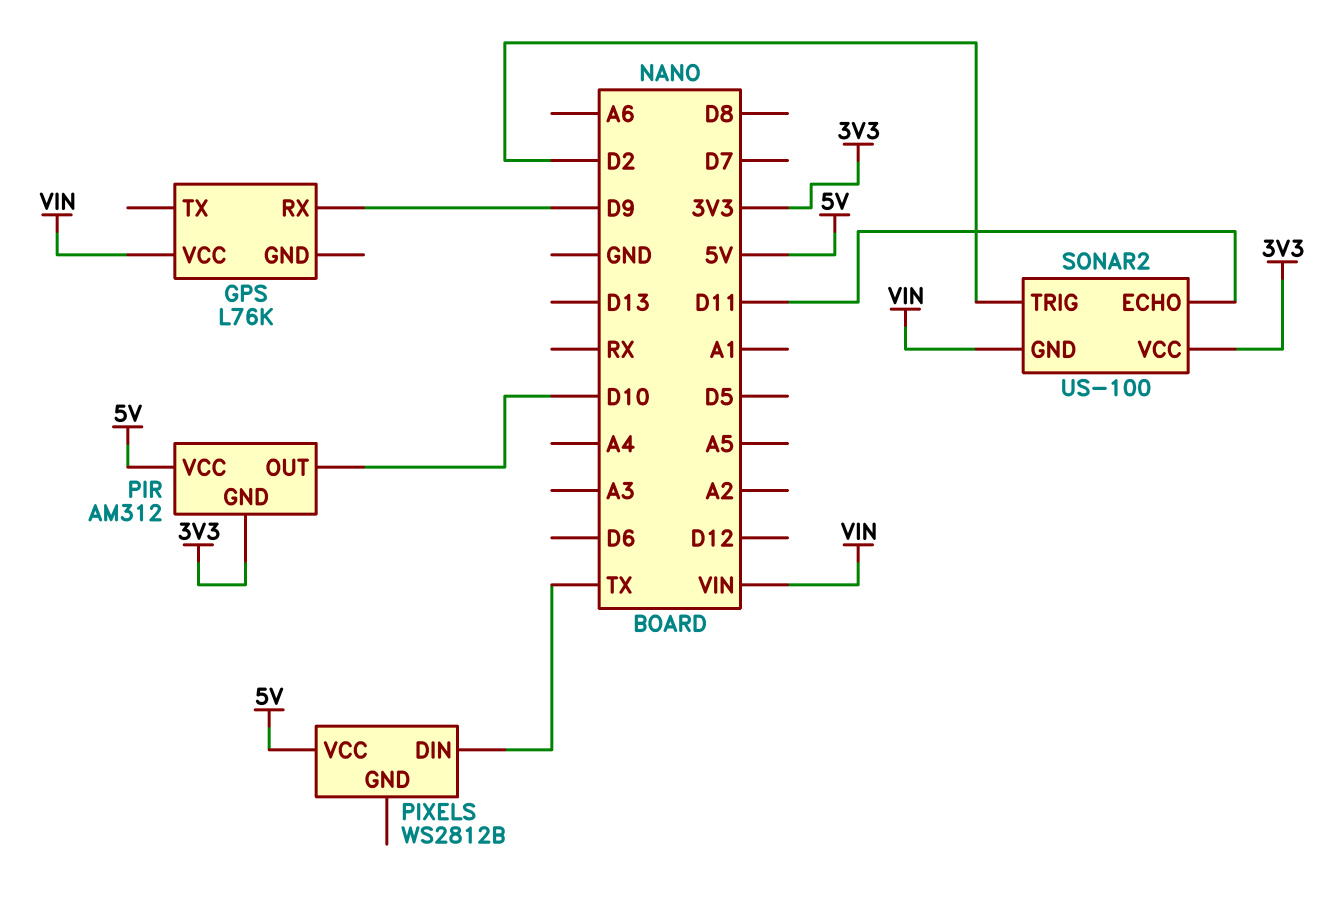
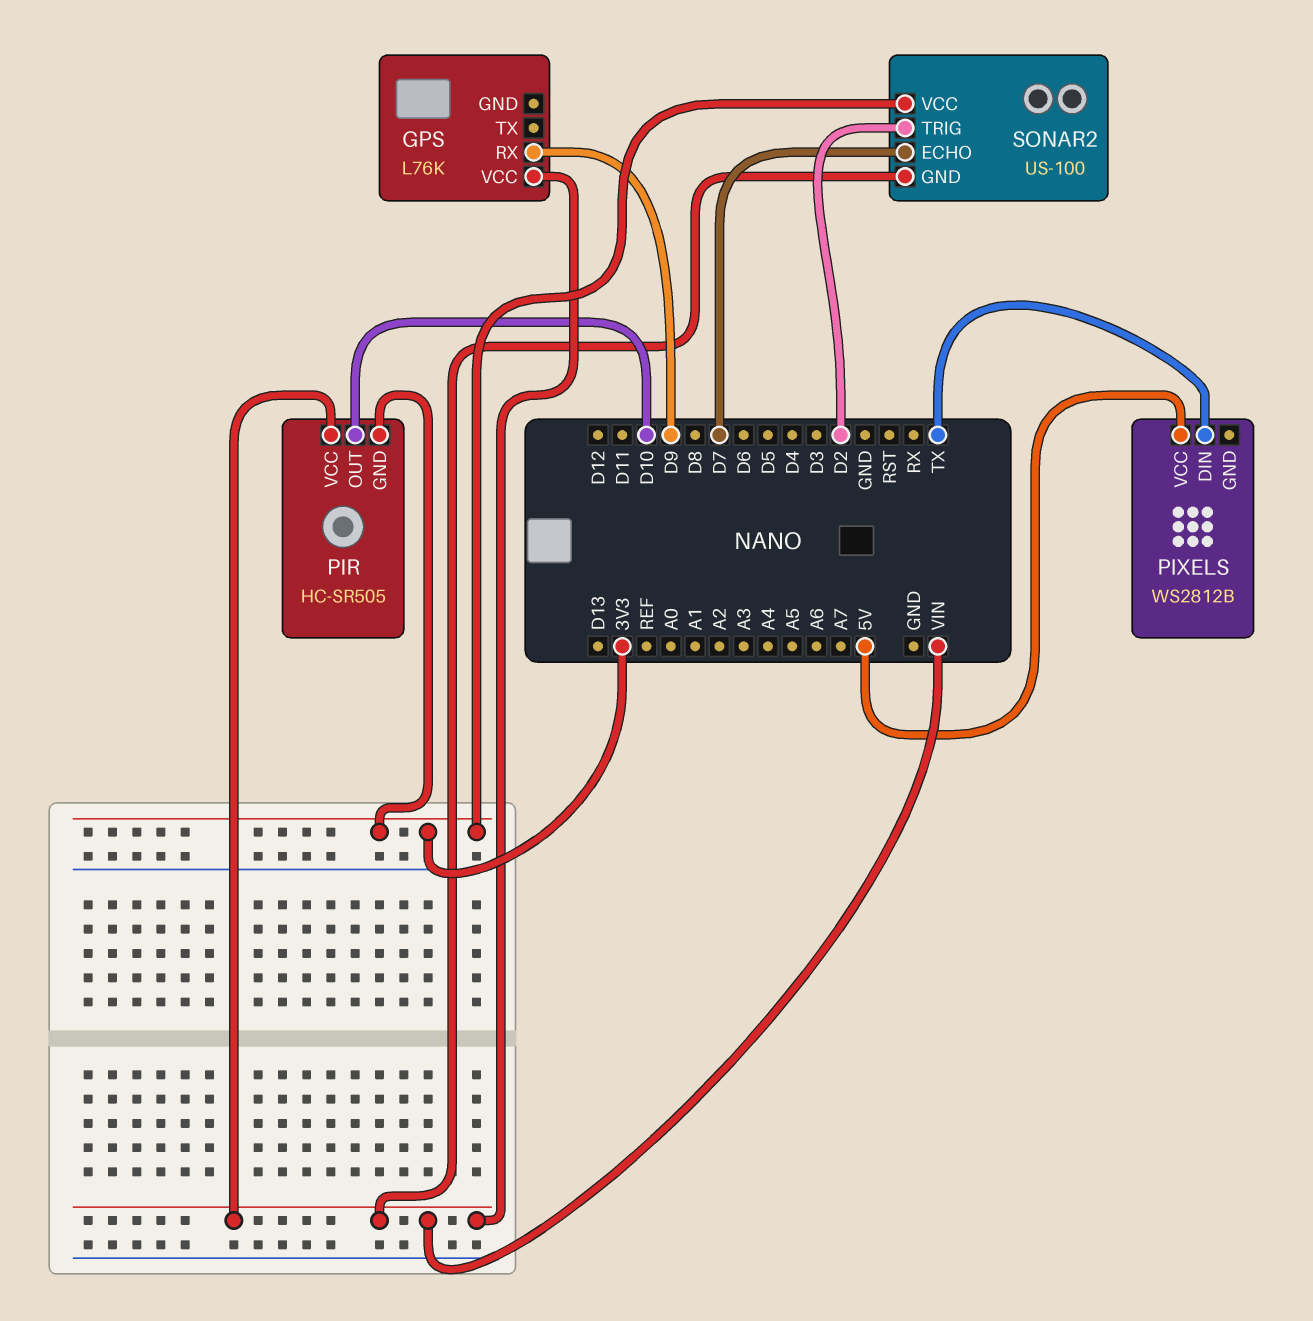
PIR: AM312 -> HC-SR505
PIR pin VCC: 5V -> VIN
SONAR2 pin ECHO: D11 -> D7

